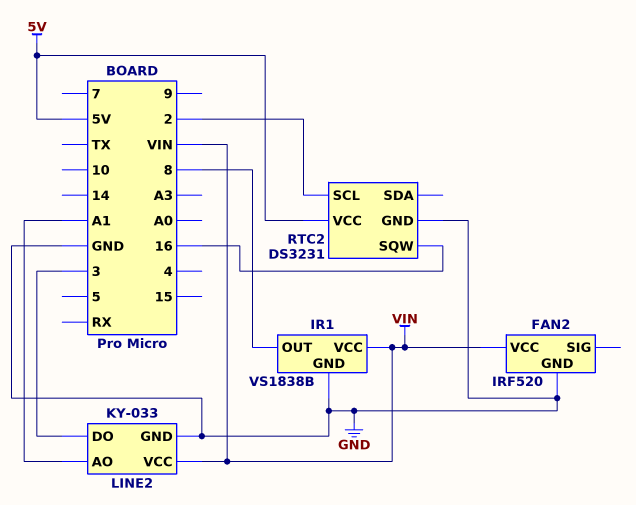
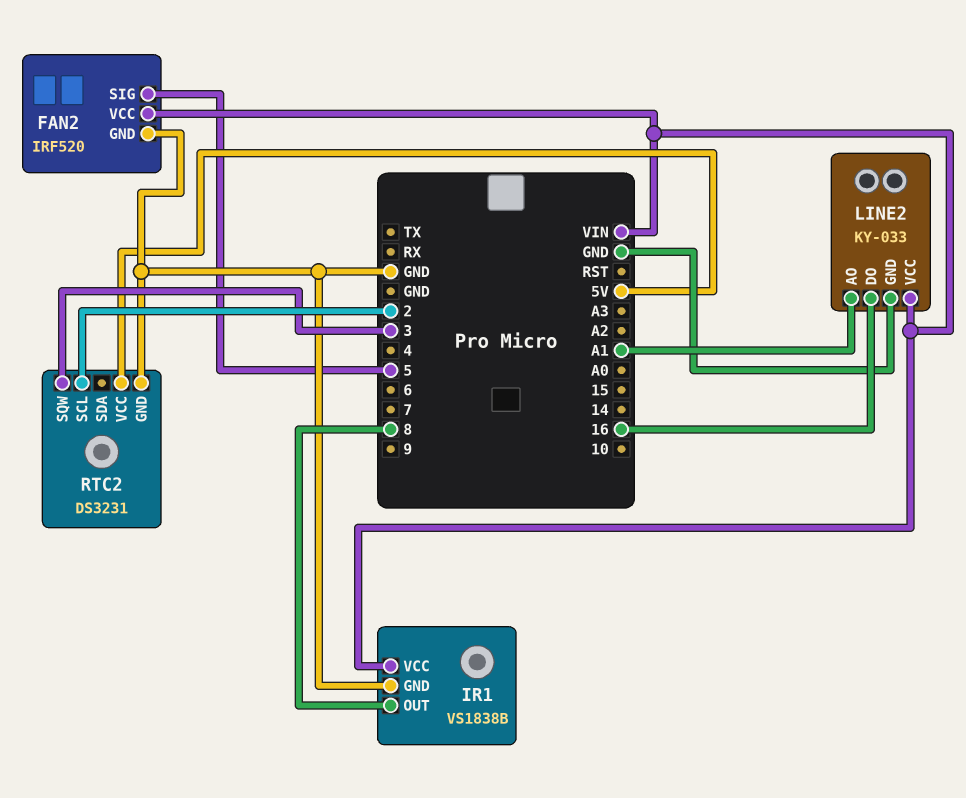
FAN2 pin SIG: none -> 5
LINE2 pin DO: 3 -> 16
RTC2 pin SQW: 16 -> 3

